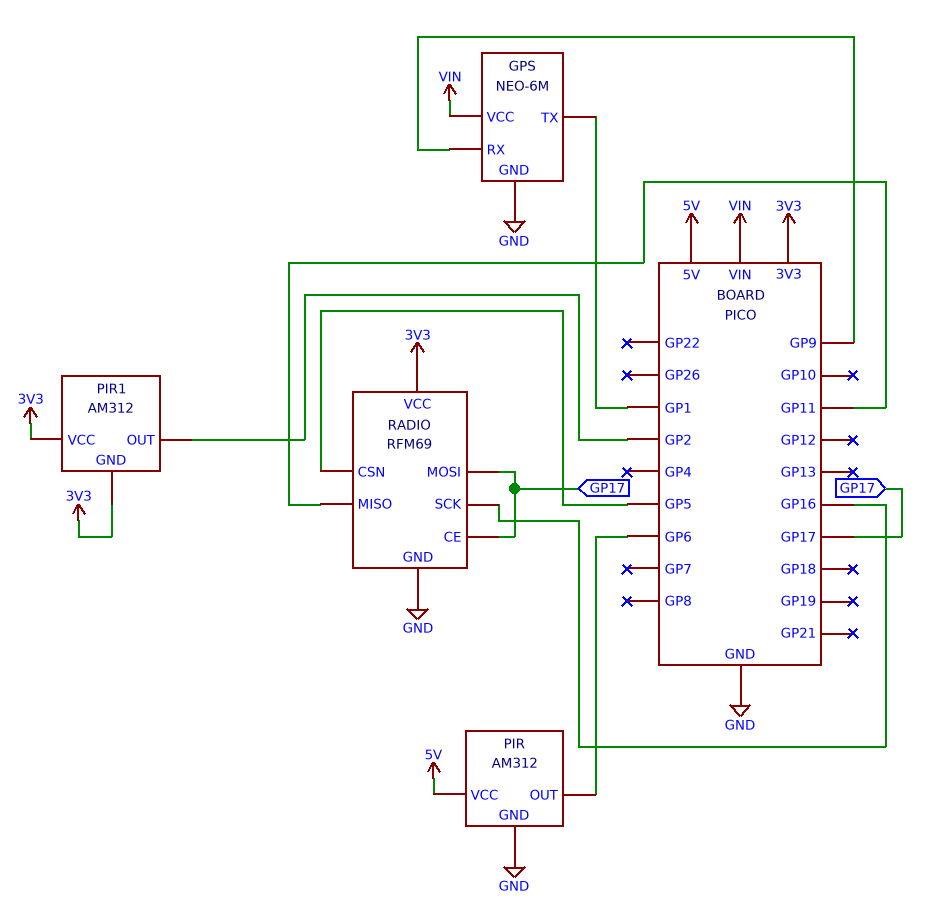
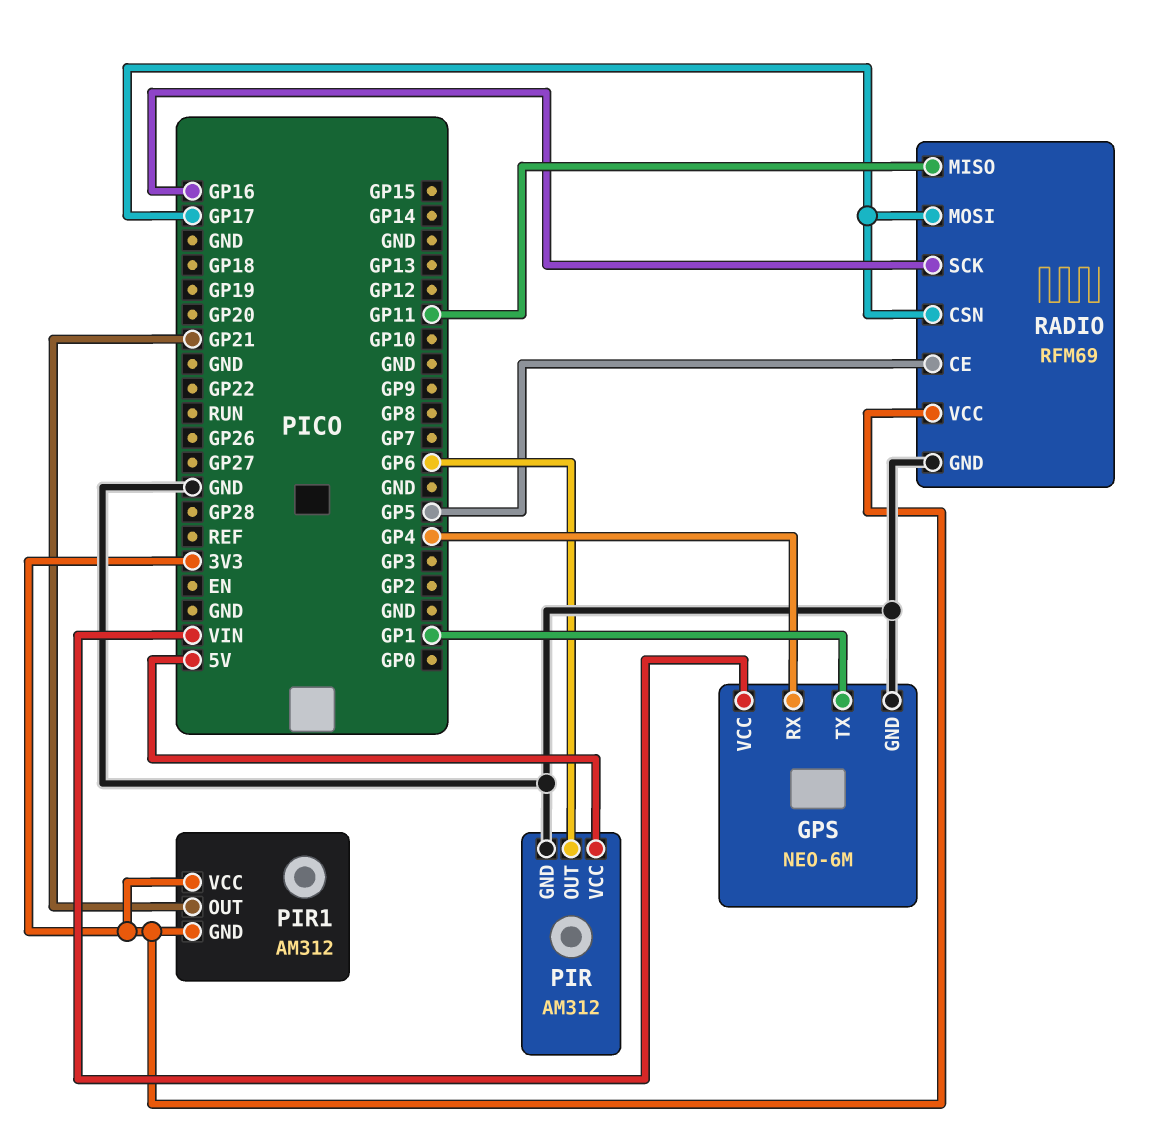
GPS pin RX: GP9 -> GP4
PIR1 pin OUT: GP2 -> GP21
RADIO pin CE: GP17 -> GP5
RADIO pin CSN: GP5 -> GP17

